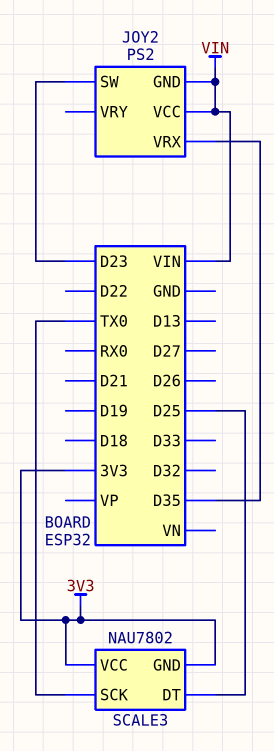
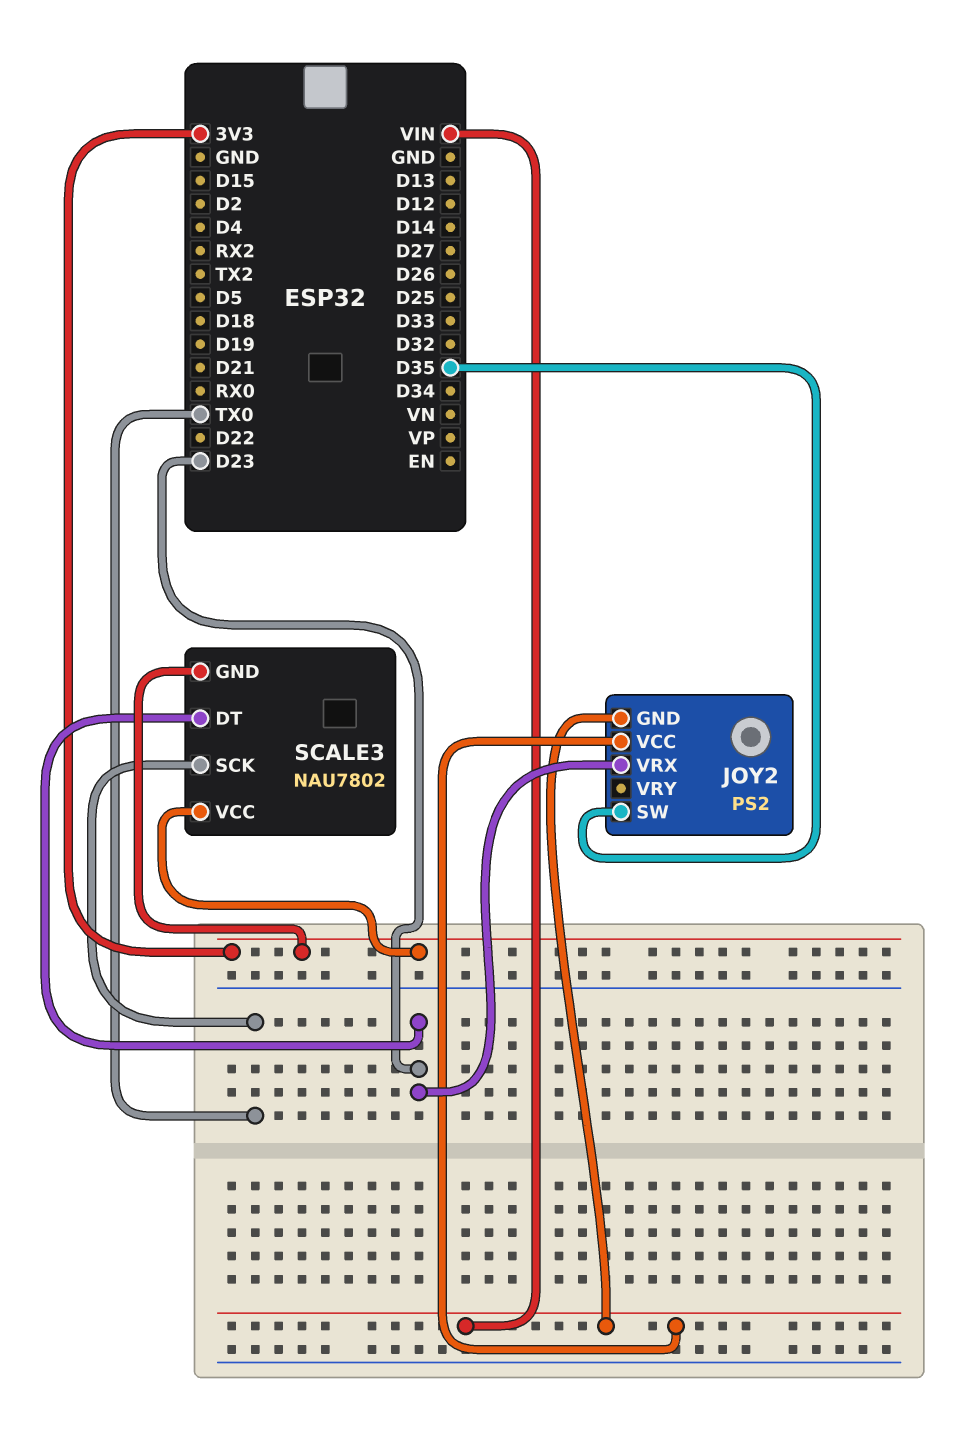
JOY2 pin SW: D23 -> D35
JOY2 pin VRX: D35 -> D23
SCALE3 pin DT: D25 -> D23

